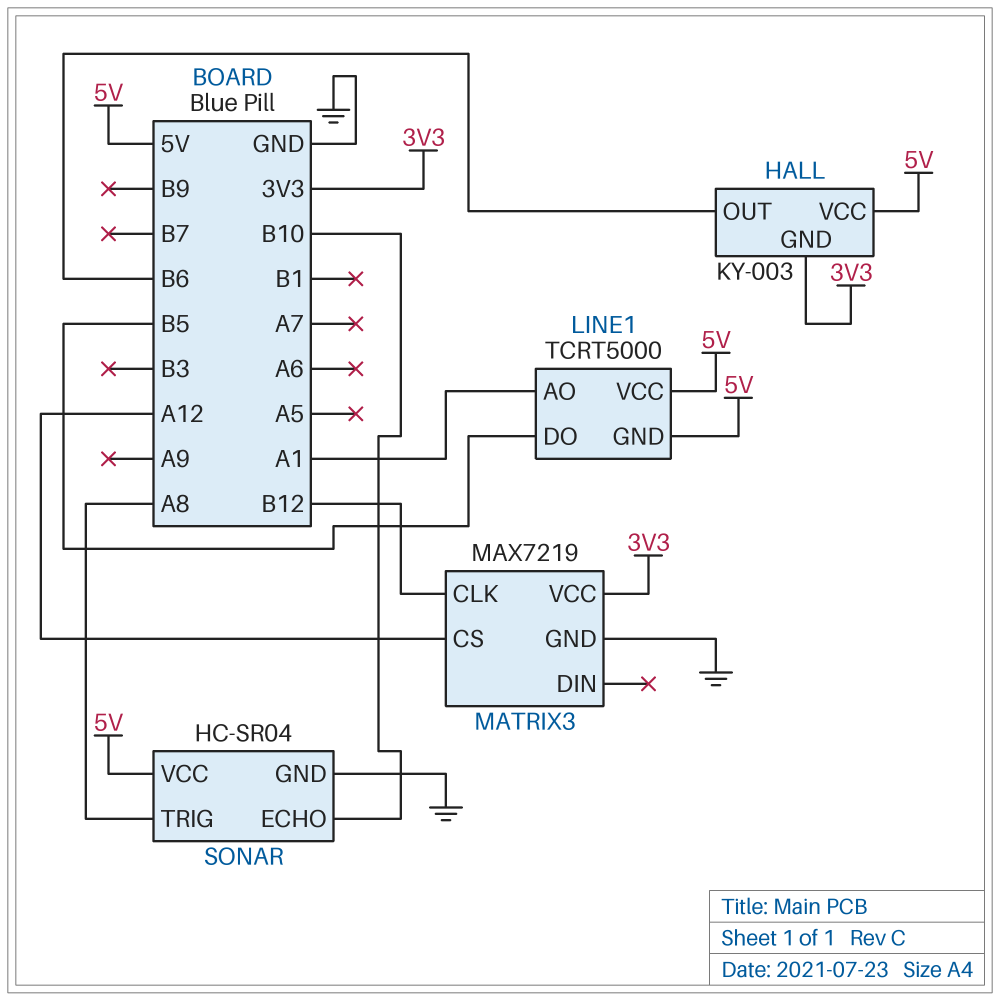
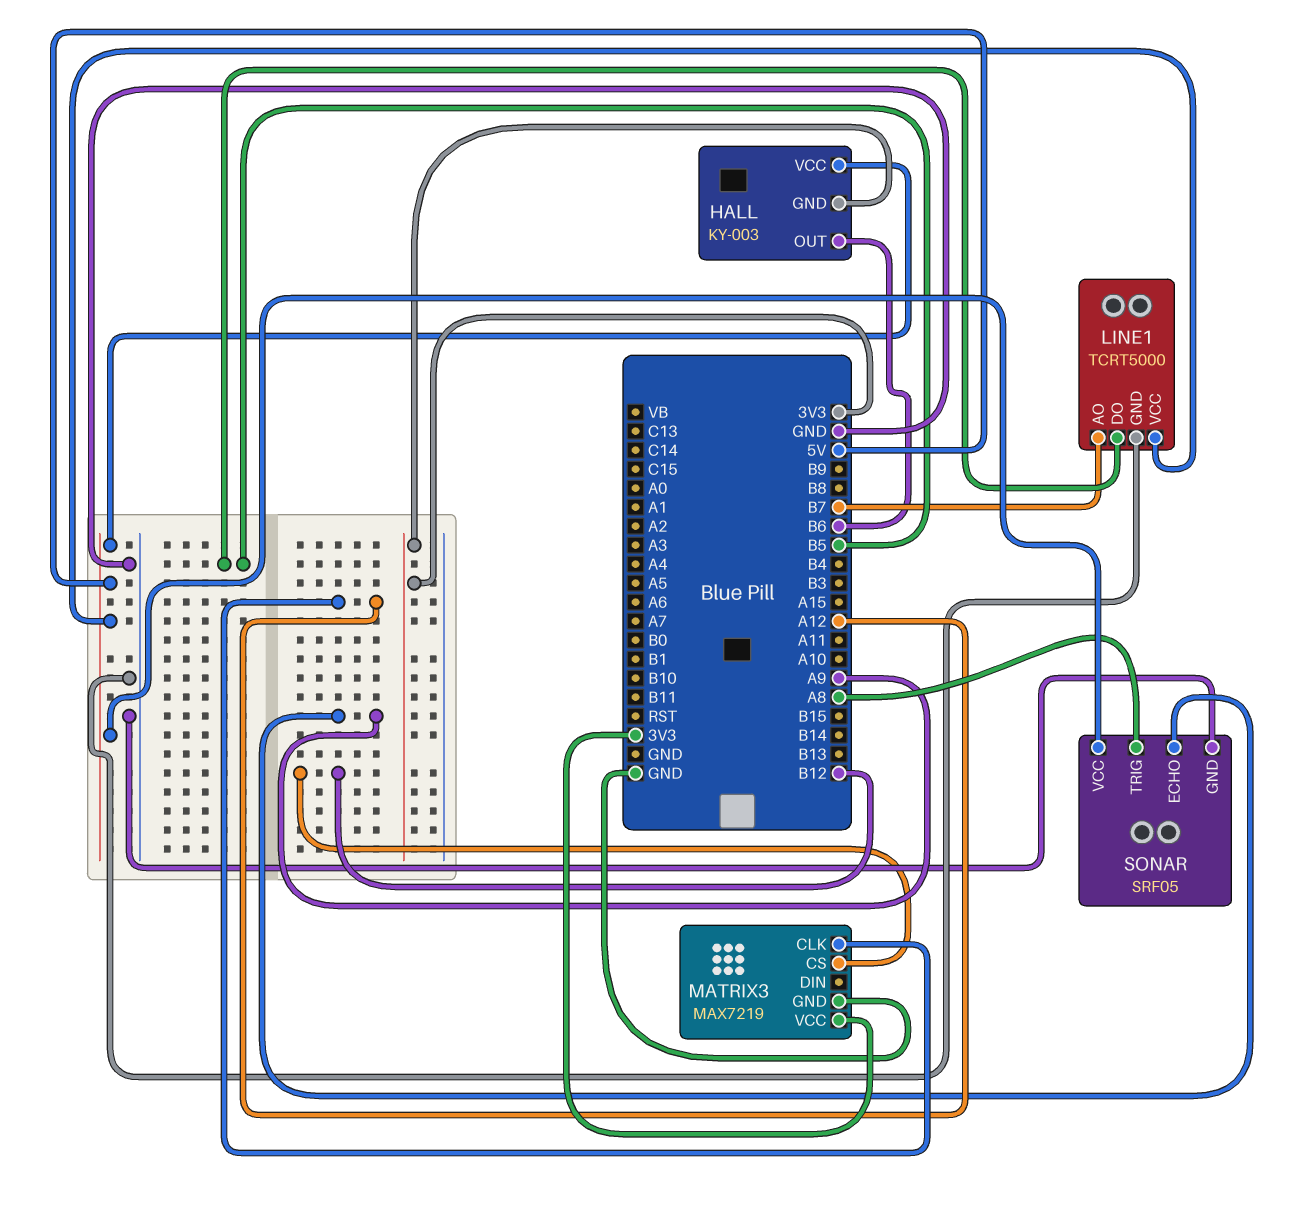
LINE1 pin AO: A1 -> B7
LINE1 pin GND: 5V -> GND
MATRIX3 pin CLK: B12 -> A12
MATRIX3 pin CS: A12 -> B12
SONAR: HC-SR04 -> SRF05
SONAR pin ECHO: B10 -> A9

